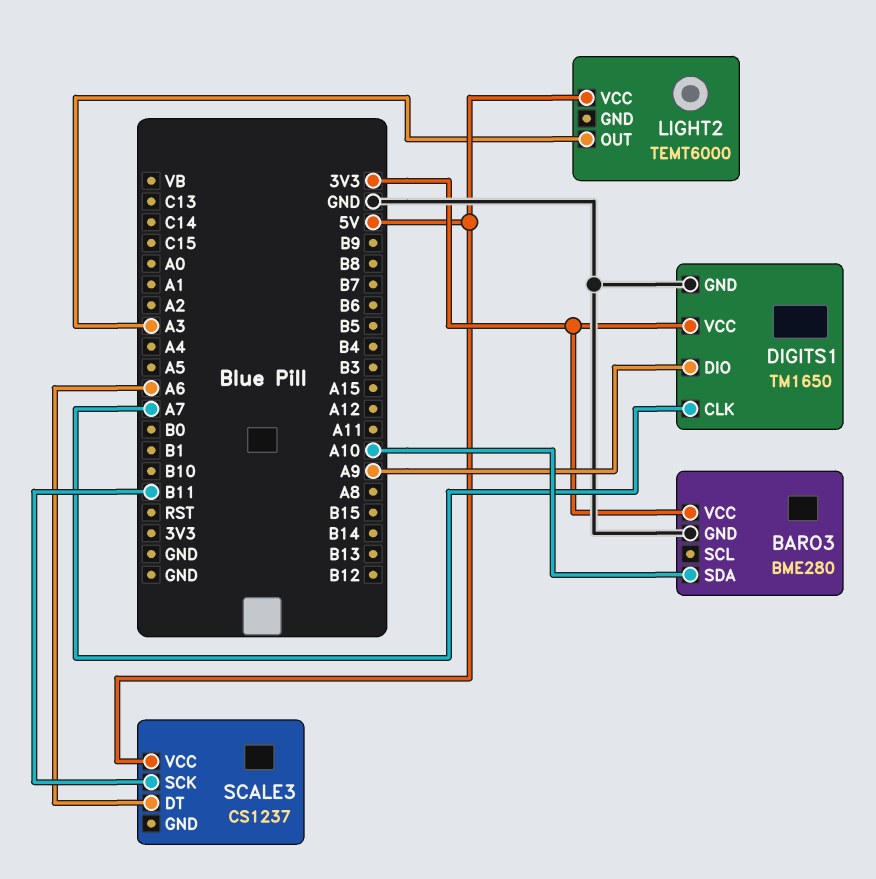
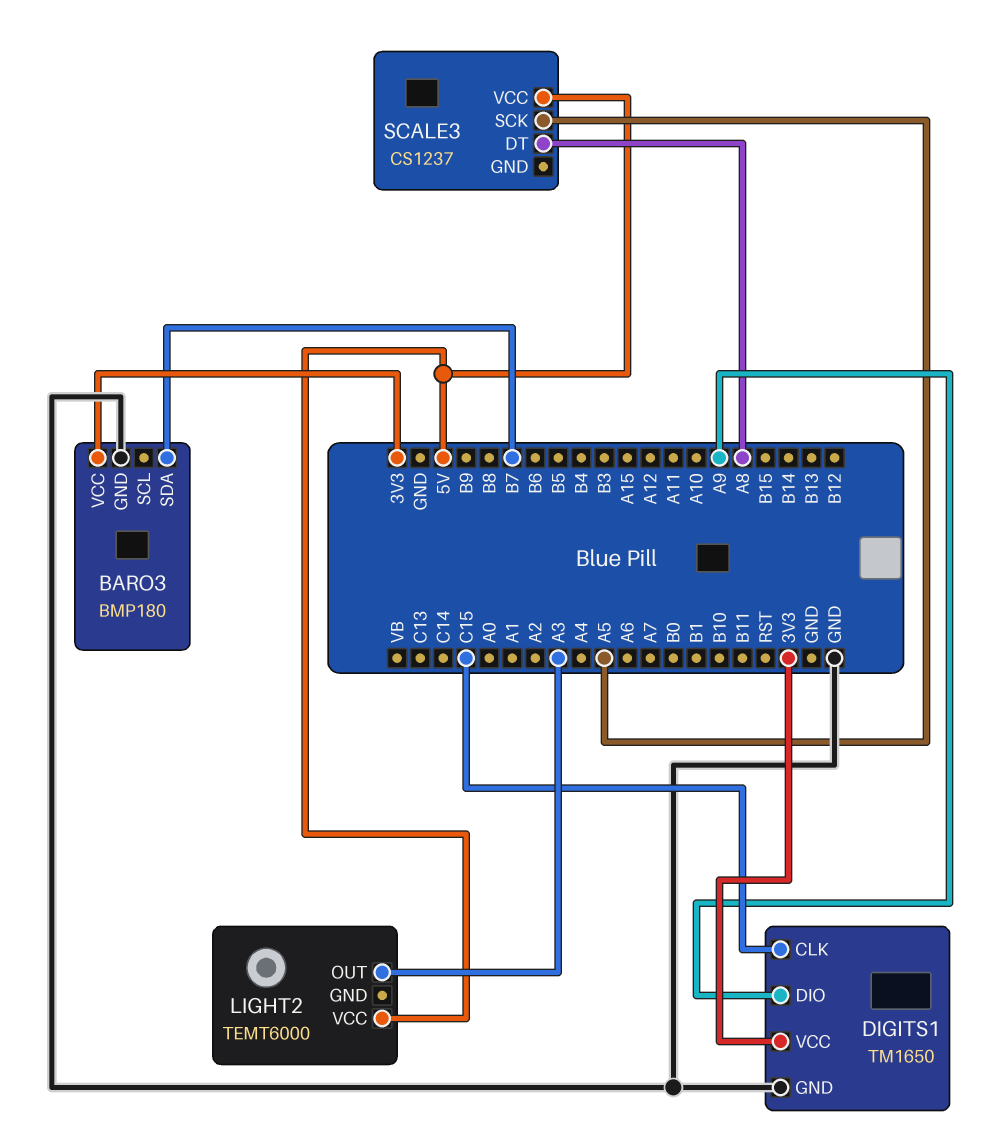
BARO3: BME280 -> BMP180
BARO3 pin SDA: A10 -> B7
DIGITS1 pin CLK: A7 -> C15
SCALE3 pin DT: A6 -> A8
SCALE3 pin SCK: B11 -> A5

